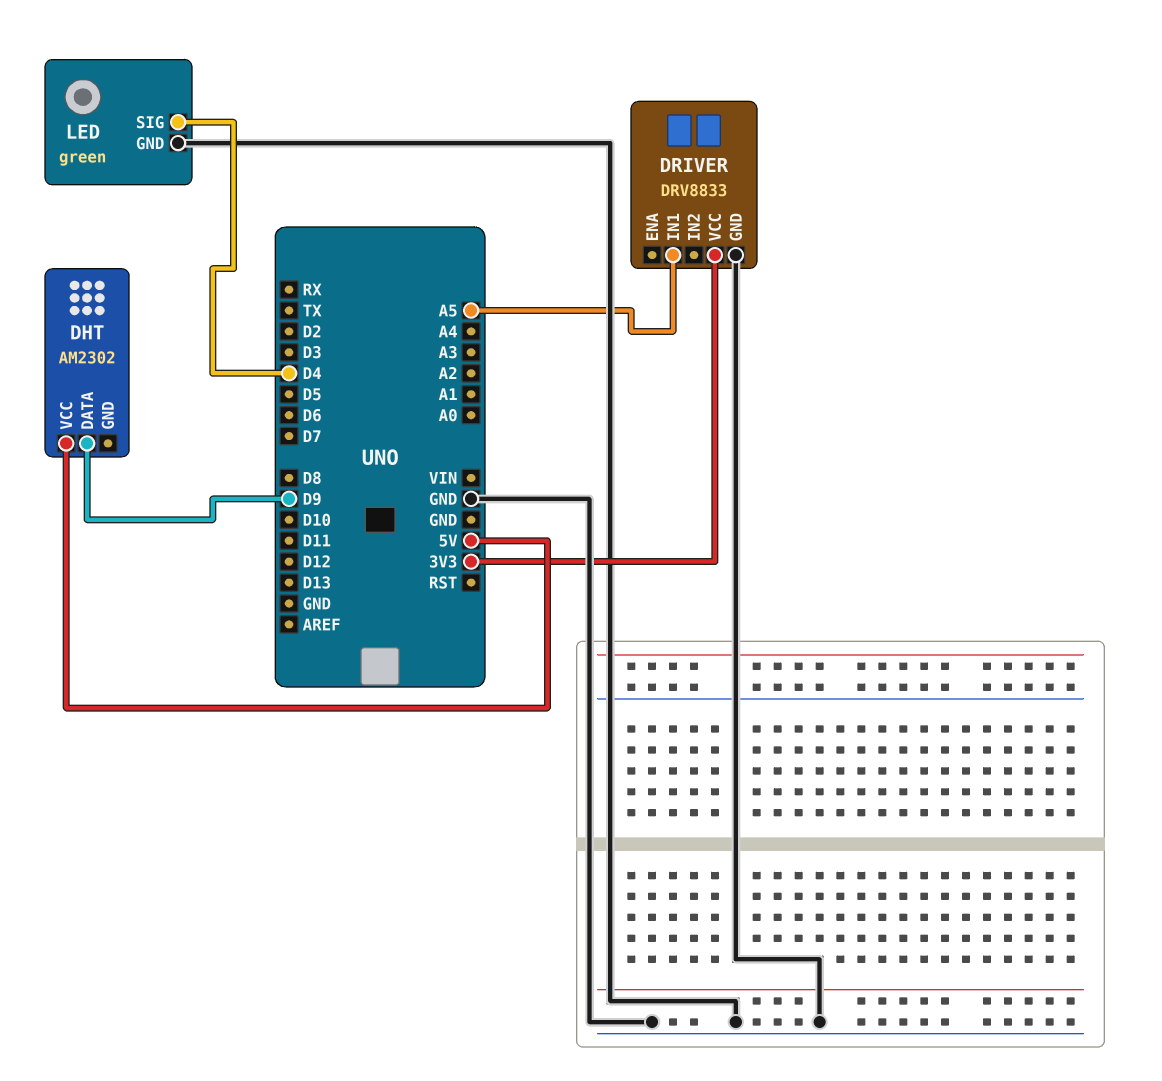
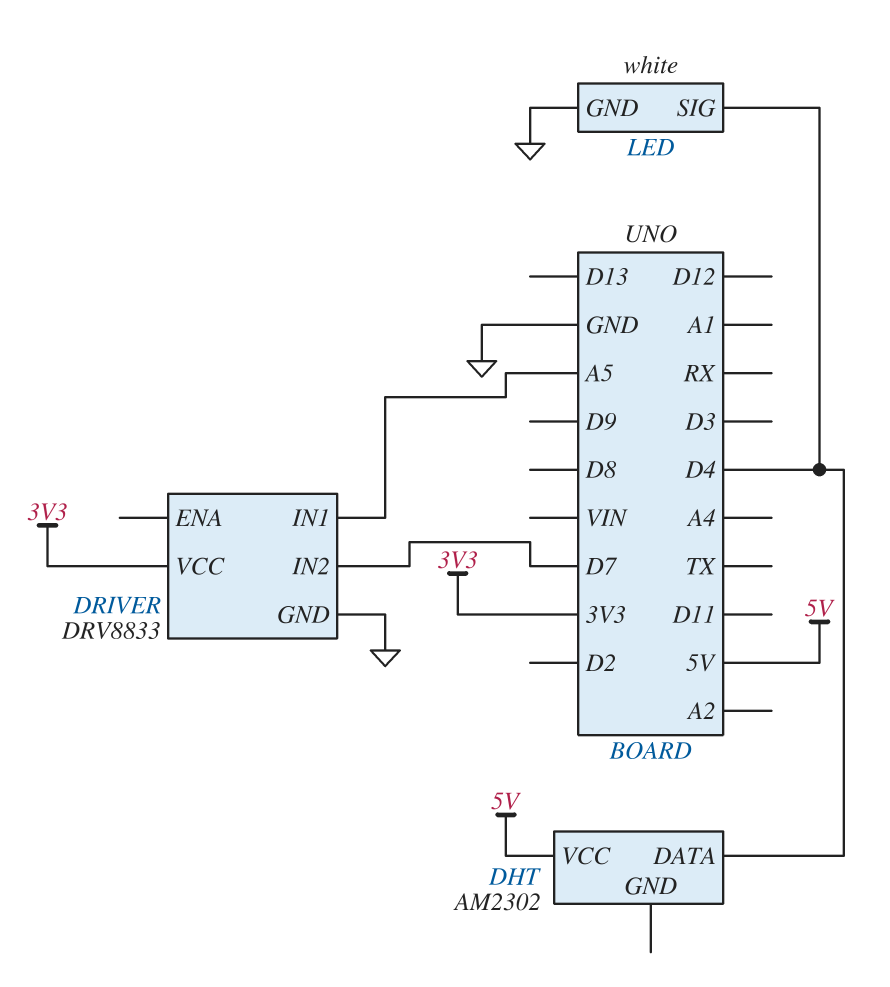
DHT pin DATA: D9 -> D4
DRIVER pin IN2: none -> D7
LED: green -> white

